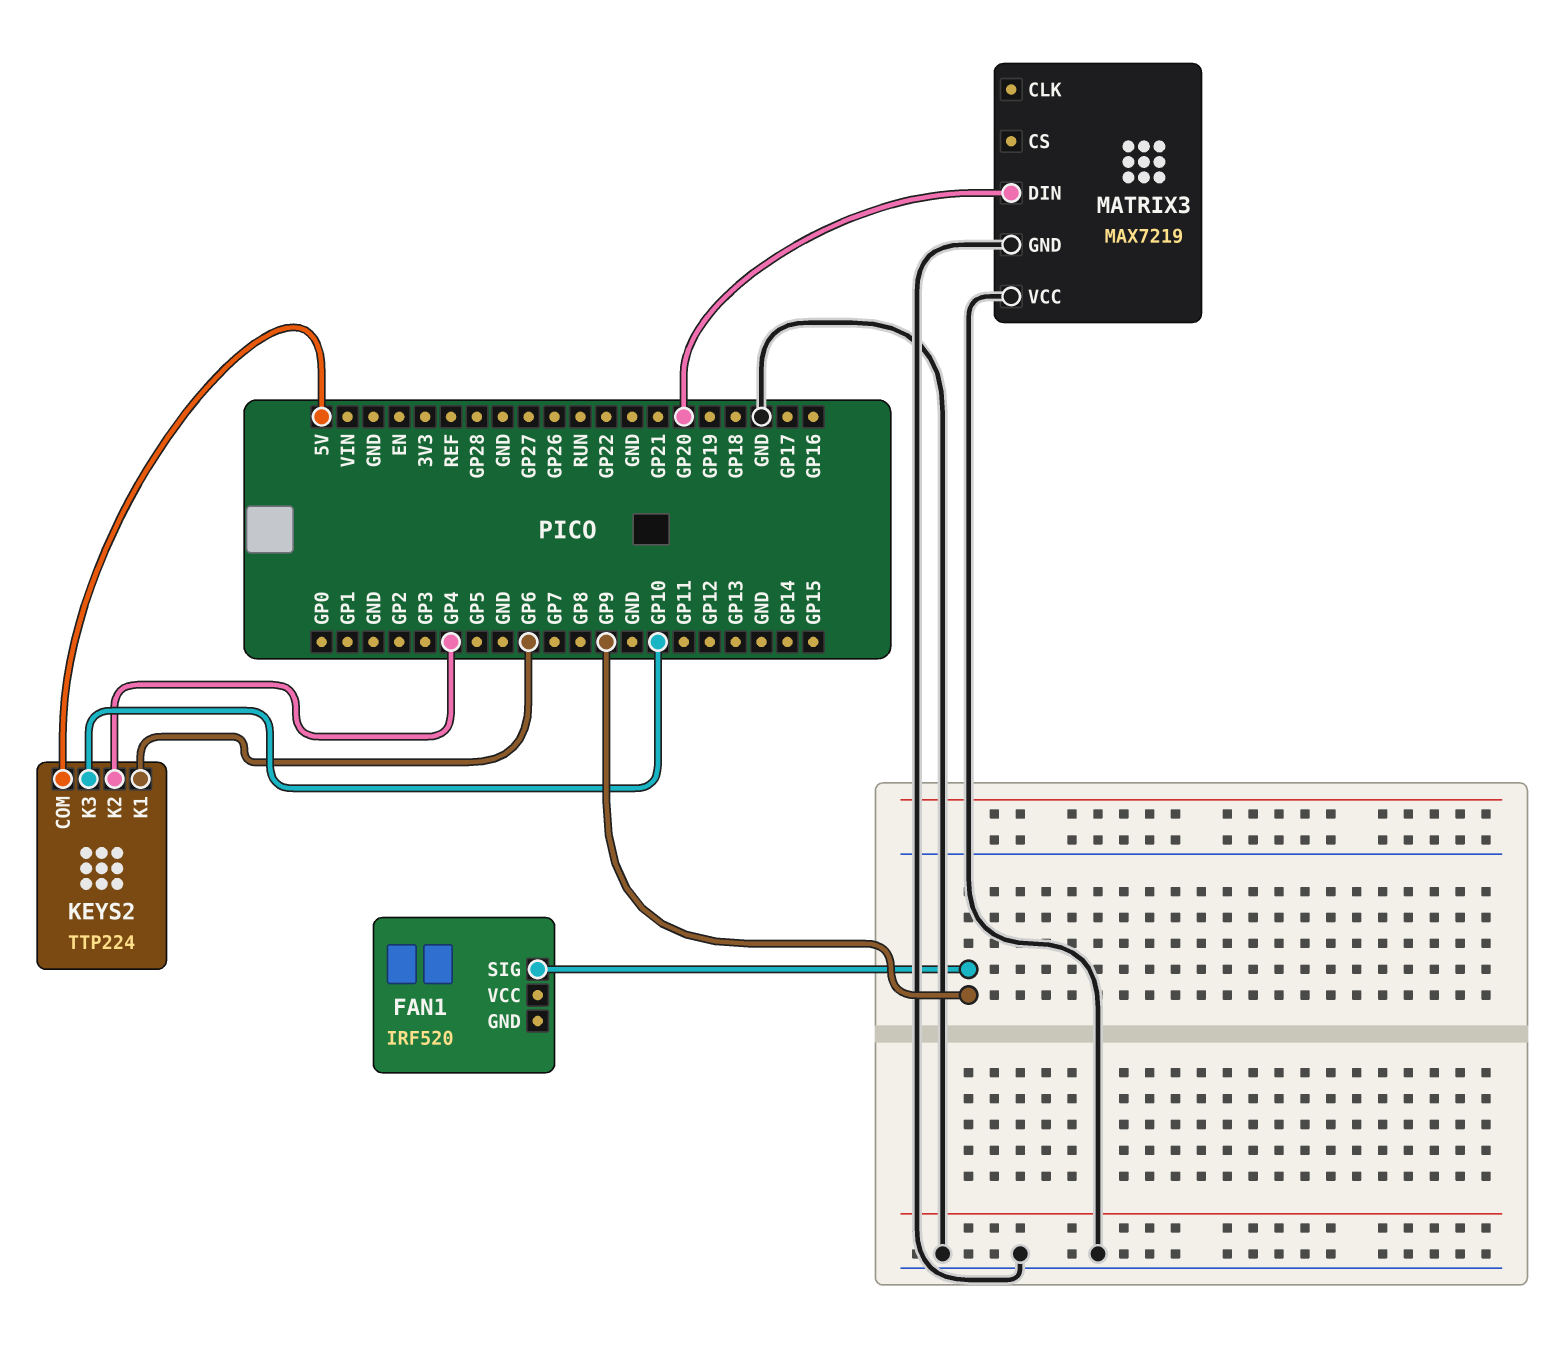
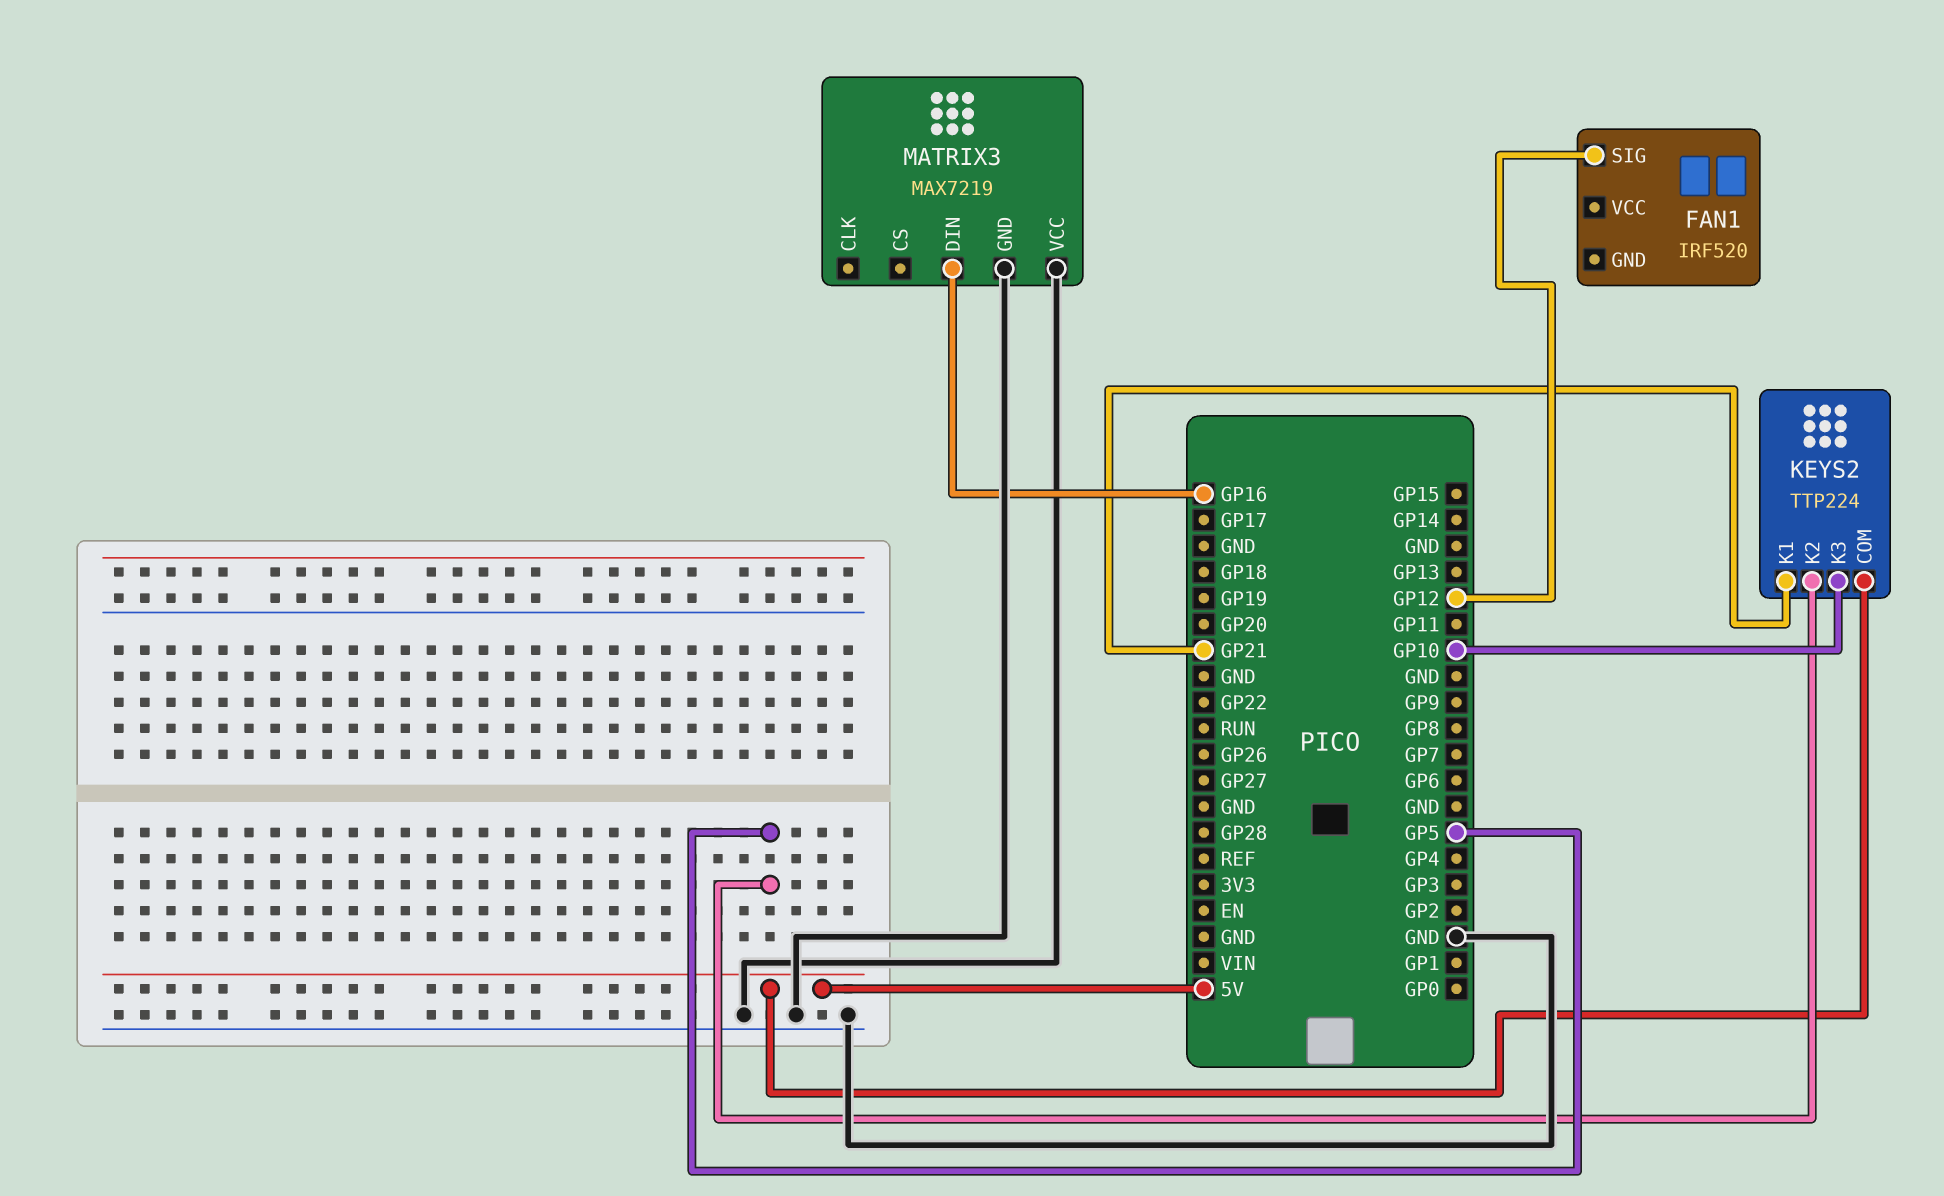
FAN1 pin SIG: GP9 -> GP12
KEYS2 pin K1: GP6 -> GP21
KEYS2 pin K2: GP4 -> GP5
MATRIX3 pin DIN: GP20 -> GP16

